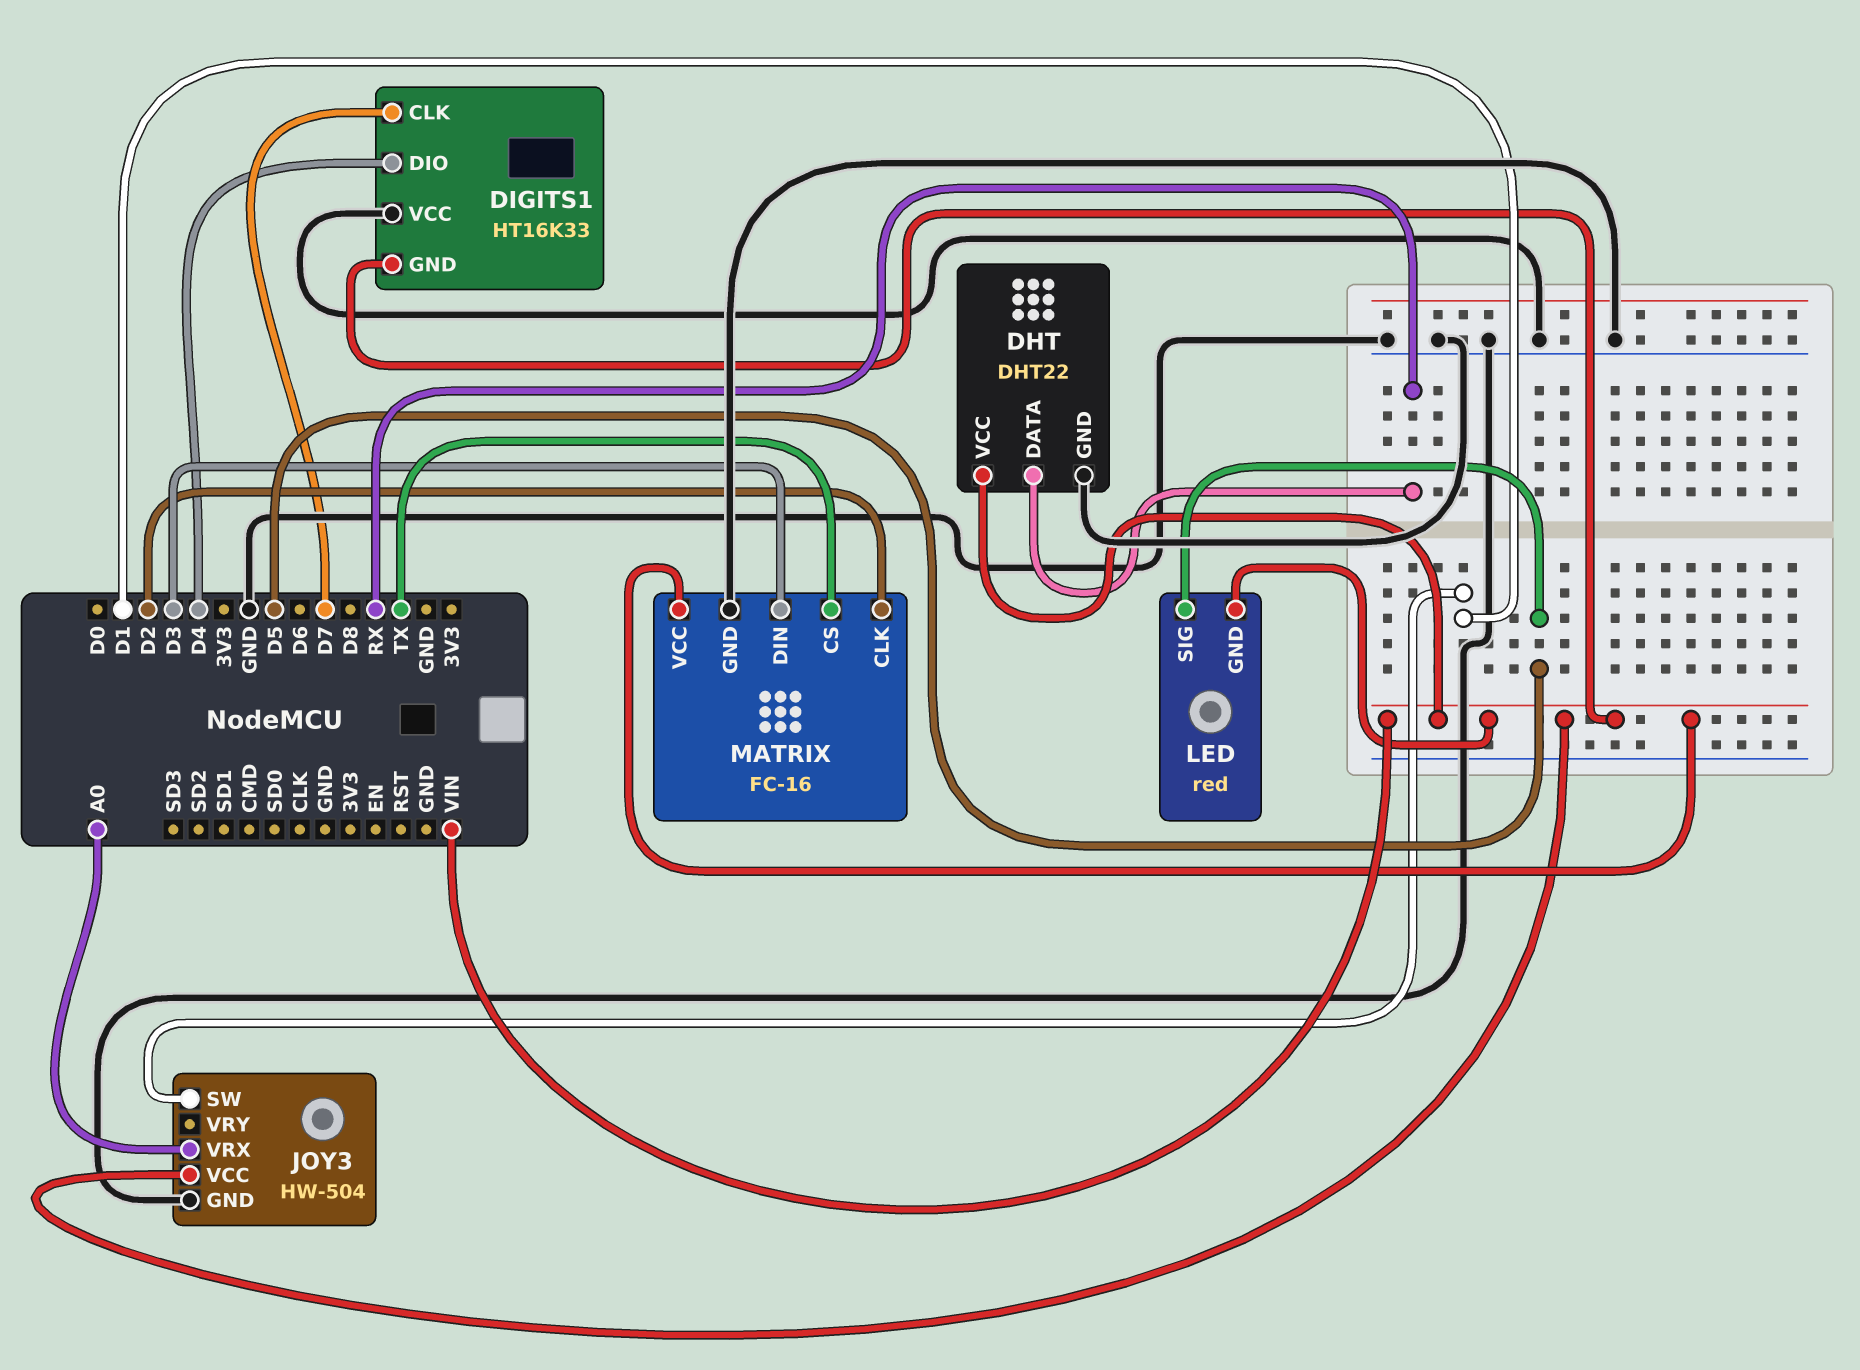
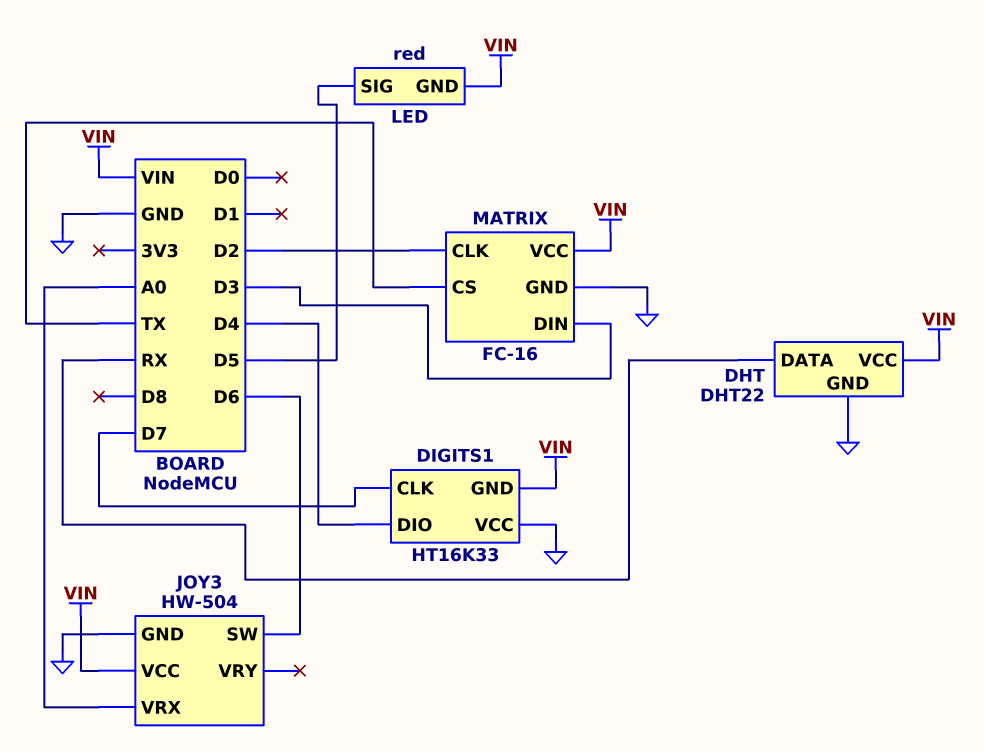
JOY3 pin SW: D1 -> D6

